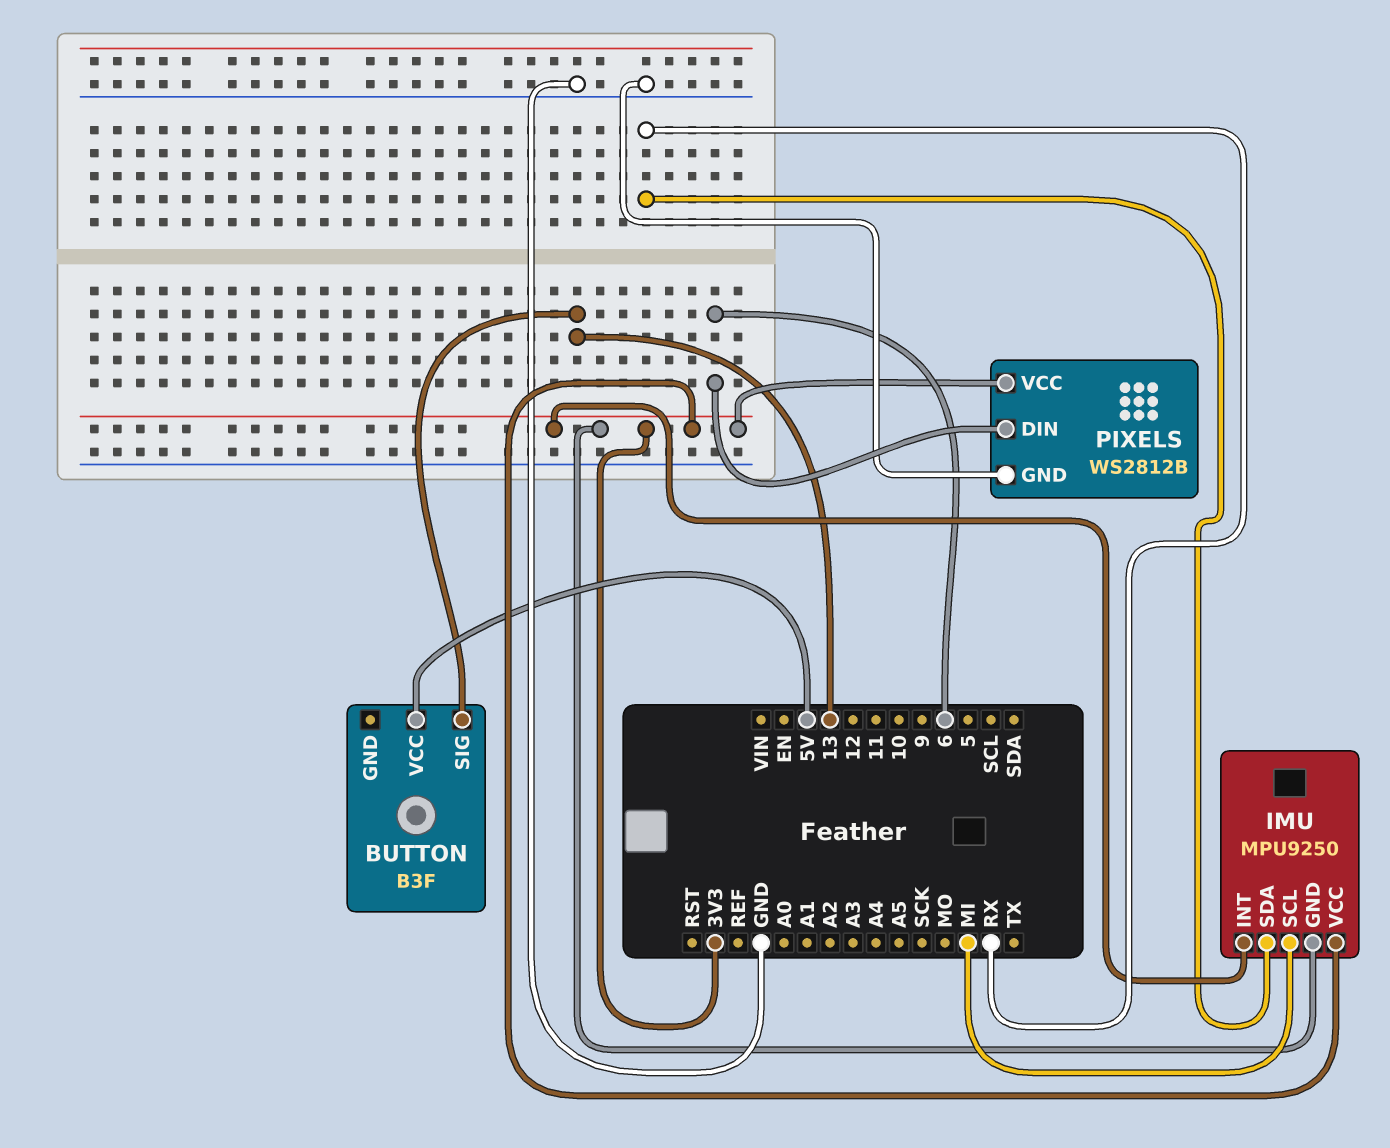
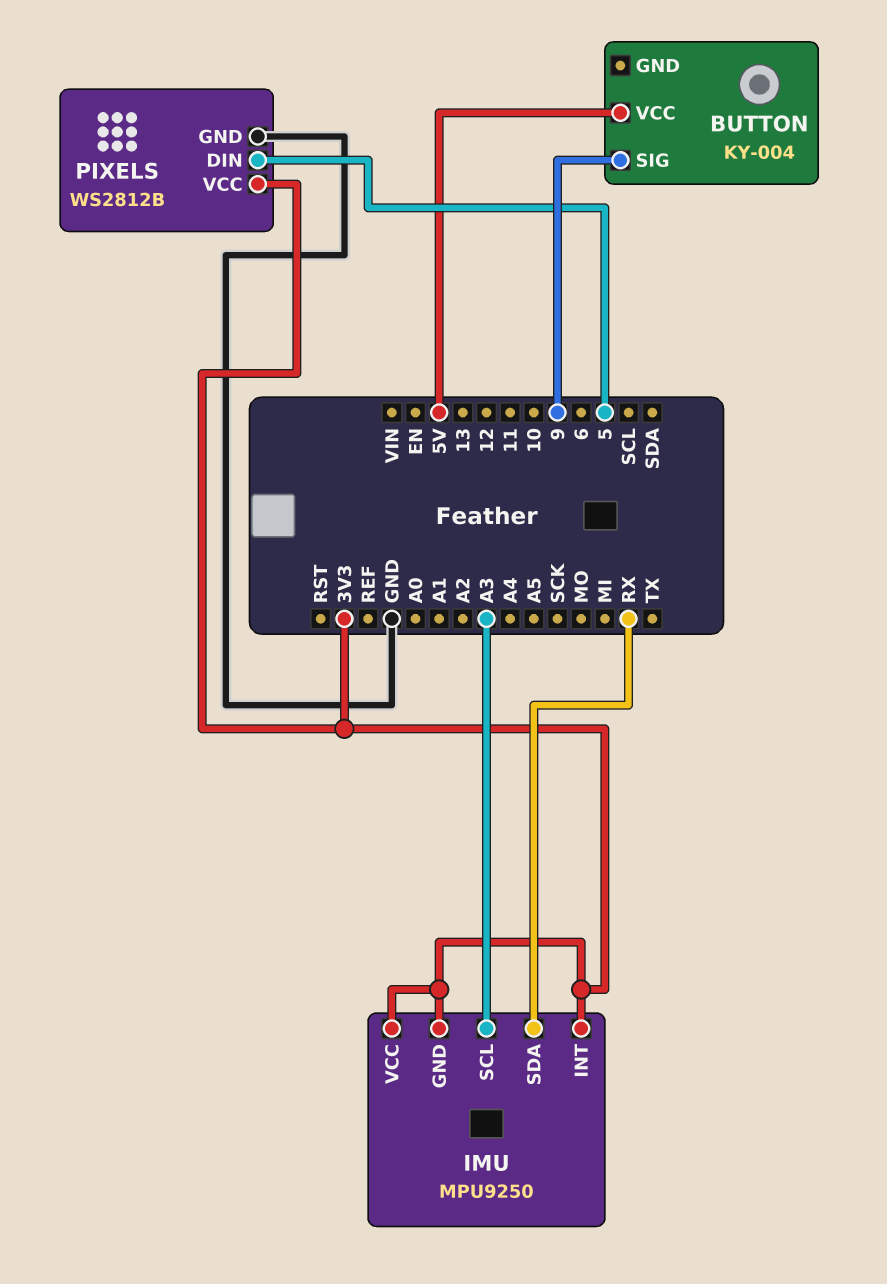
BUTTON: B3F -> KY-004
BUTTON pin SIG: 13 -> 9
IMU pin SCL: MI -> A3
PIXELS pin DIN: 6 -> 5

